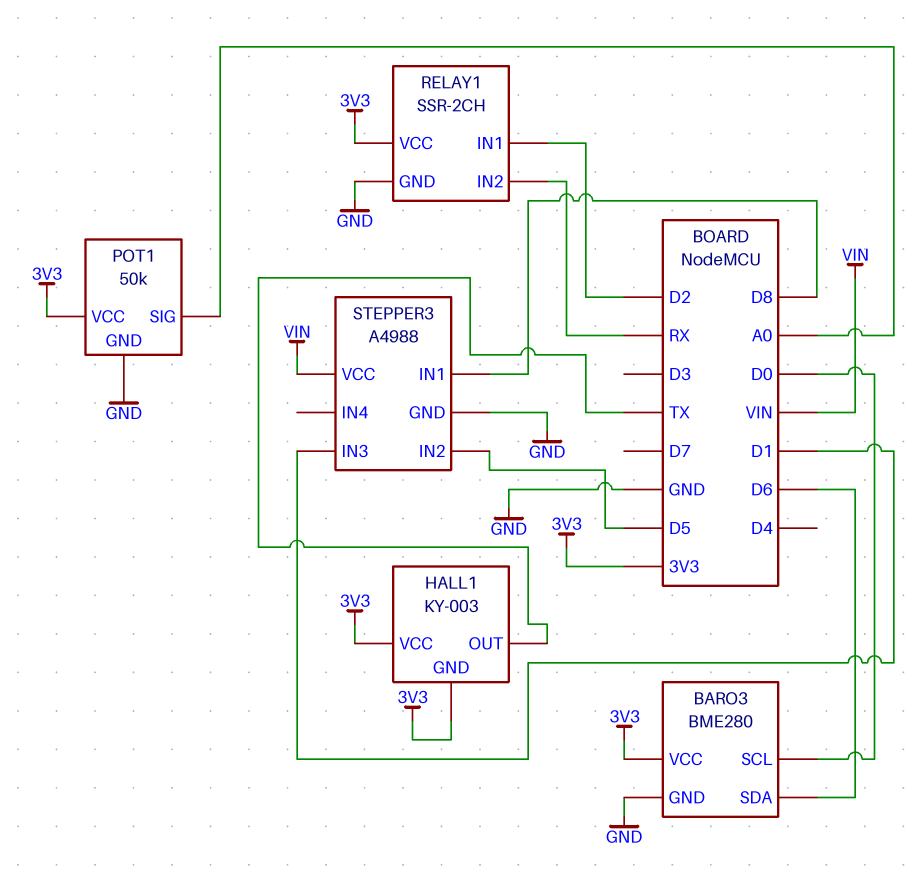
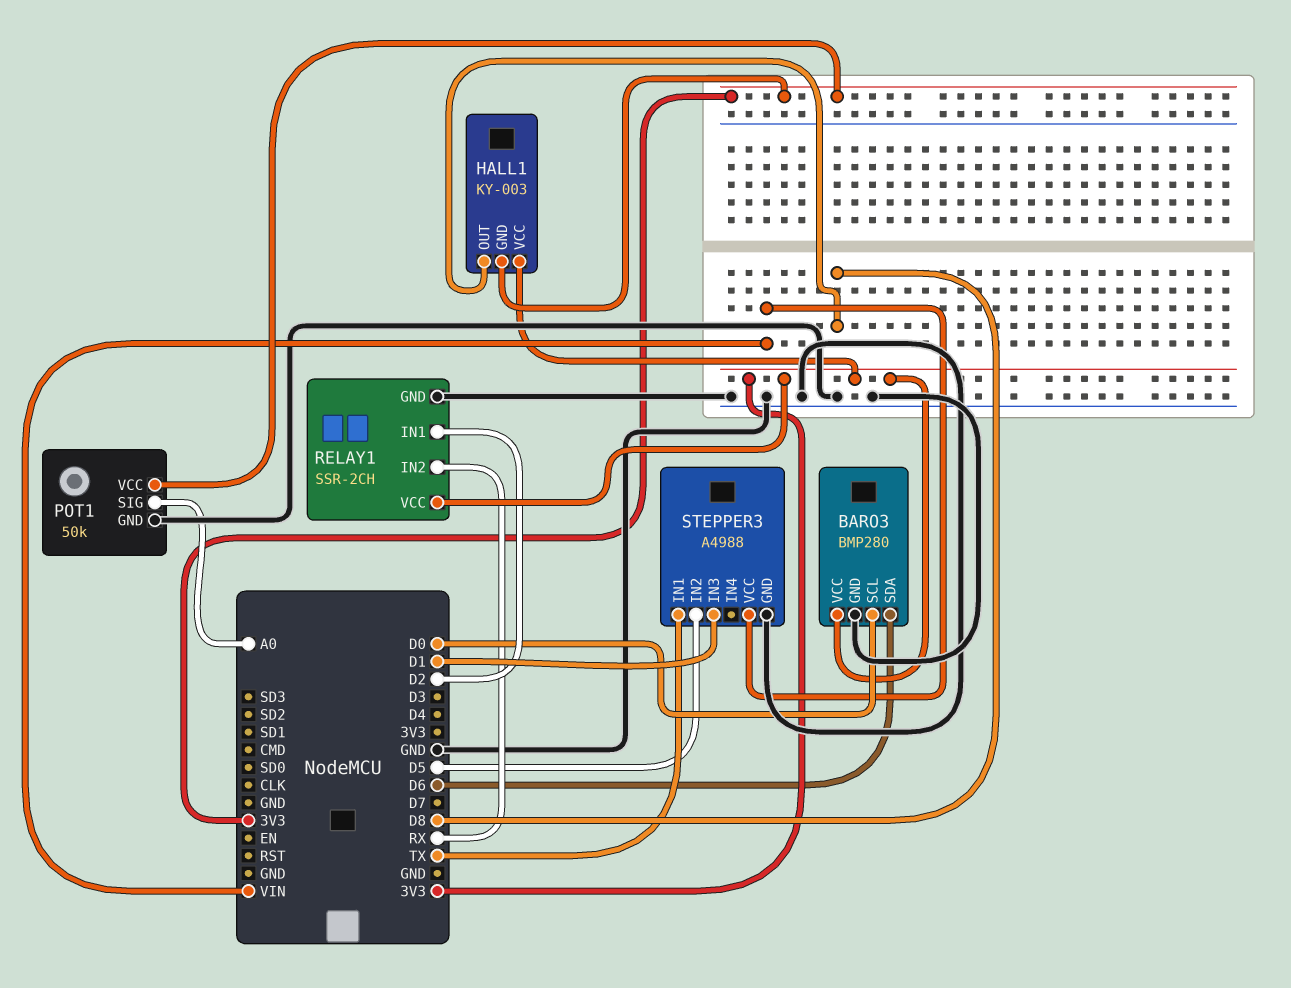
BARO3: BME280 -> BMP280
HALL1 pin OUT: TX -> D8
STEPPER3 pin IN1: D8 -> TX

